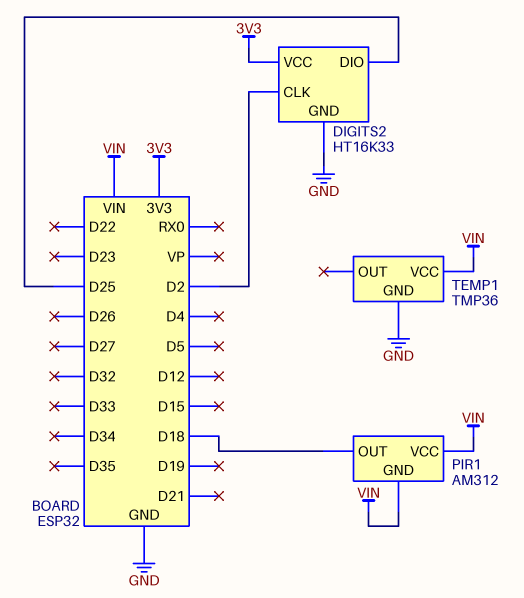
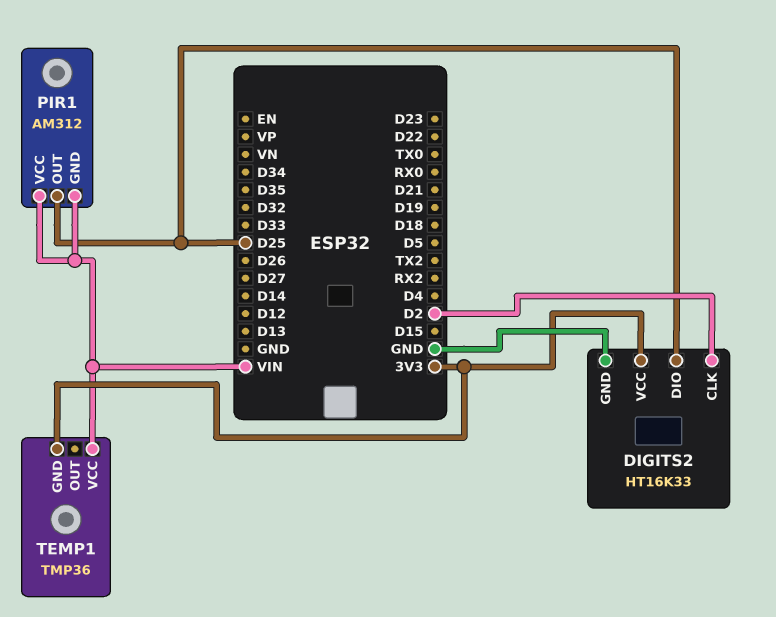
PIR1 pin OUT: D18 -> D25
TEMP1 pin GND: GND -> 3V3

